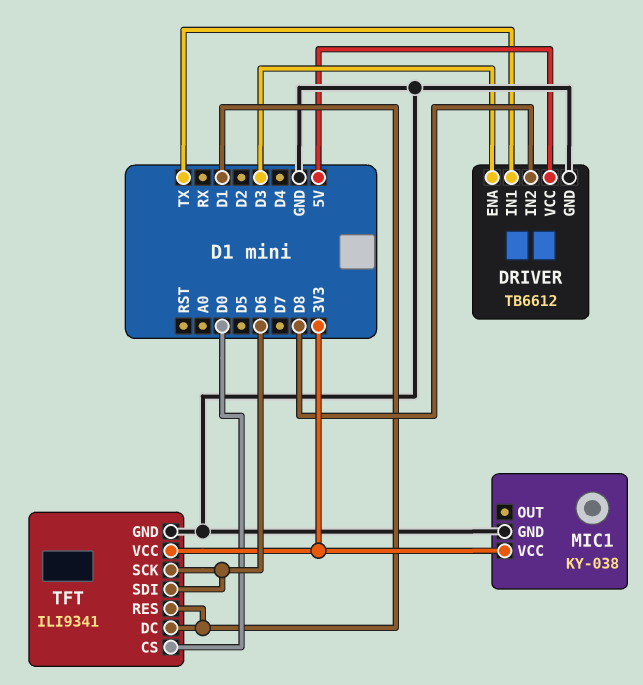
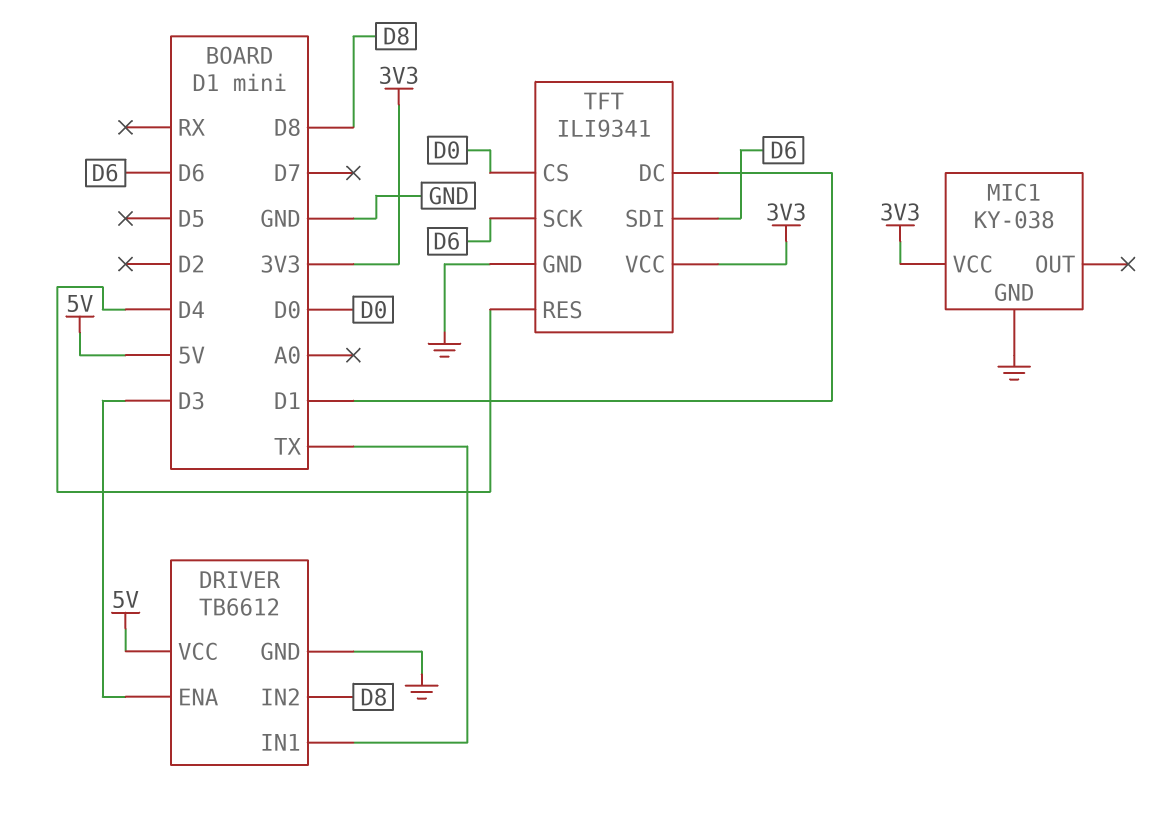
TFT pin RES: D1 -> D4

